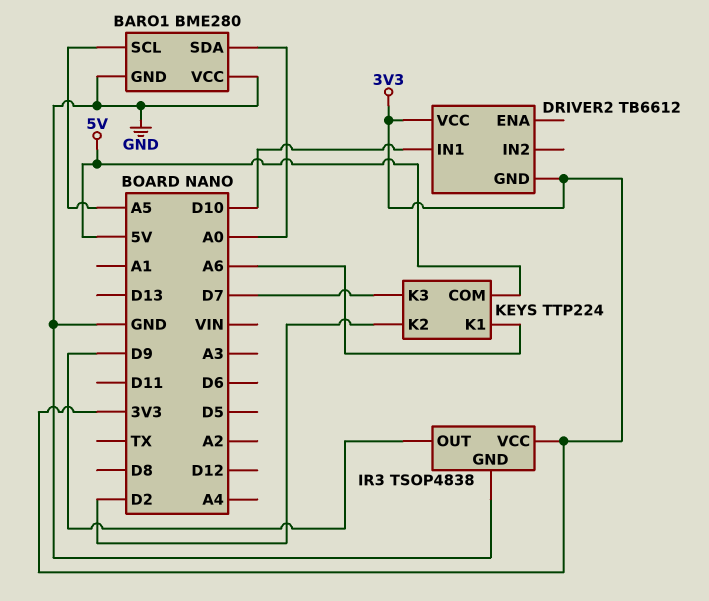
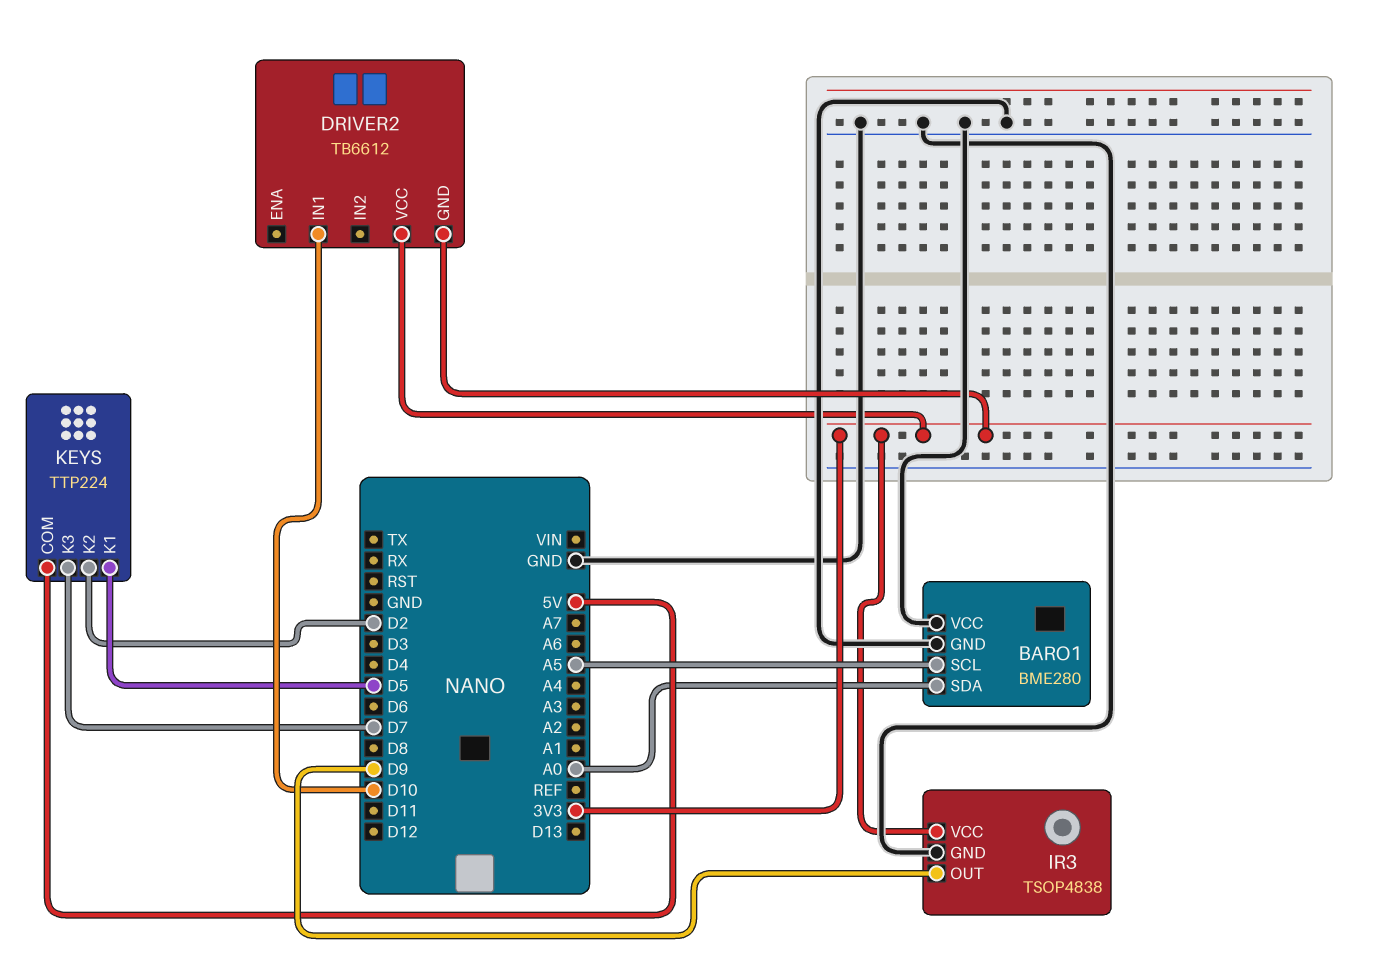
KEYS pin K1: A6 -> D5

